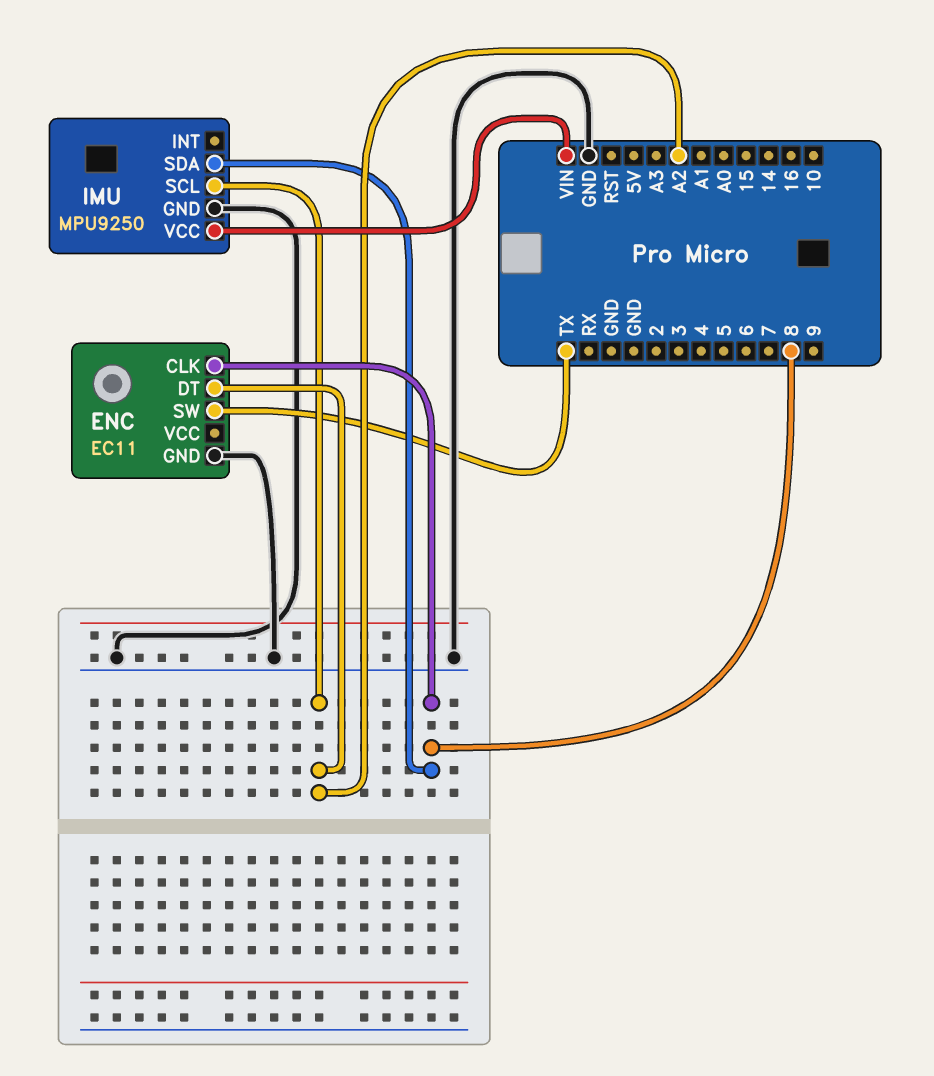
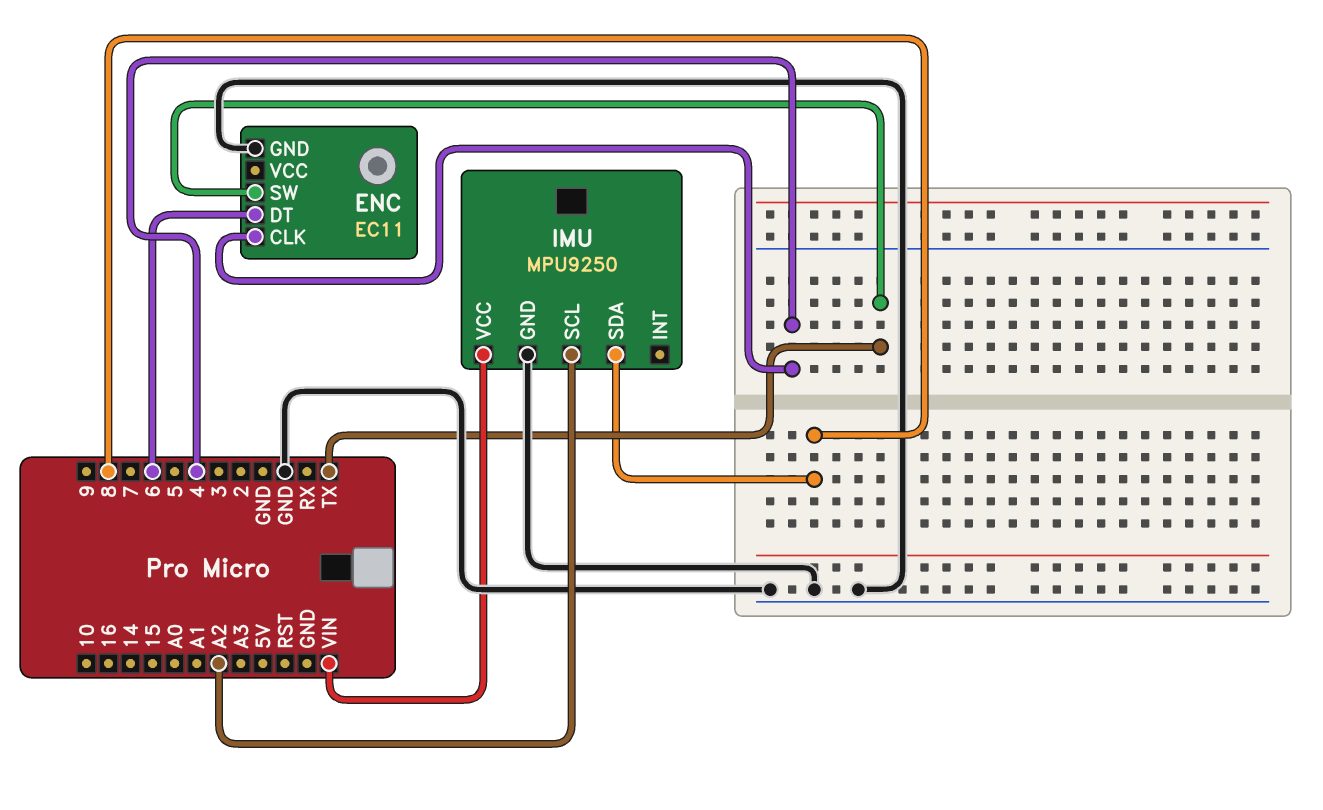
ENC pin CLK: 8 -> 4
ENC pin DT: A2 -> 6

